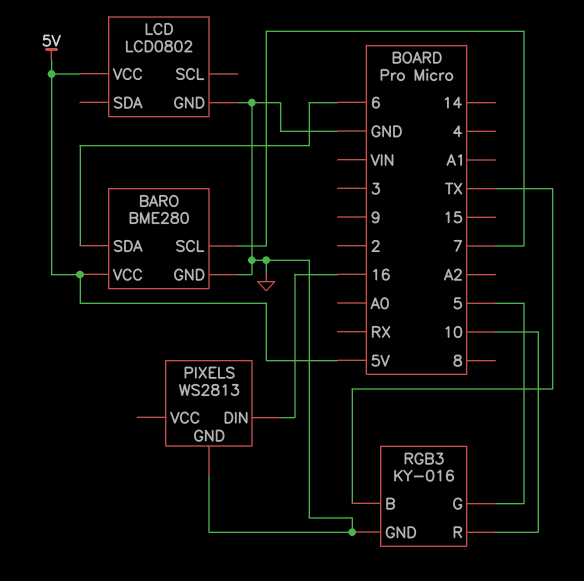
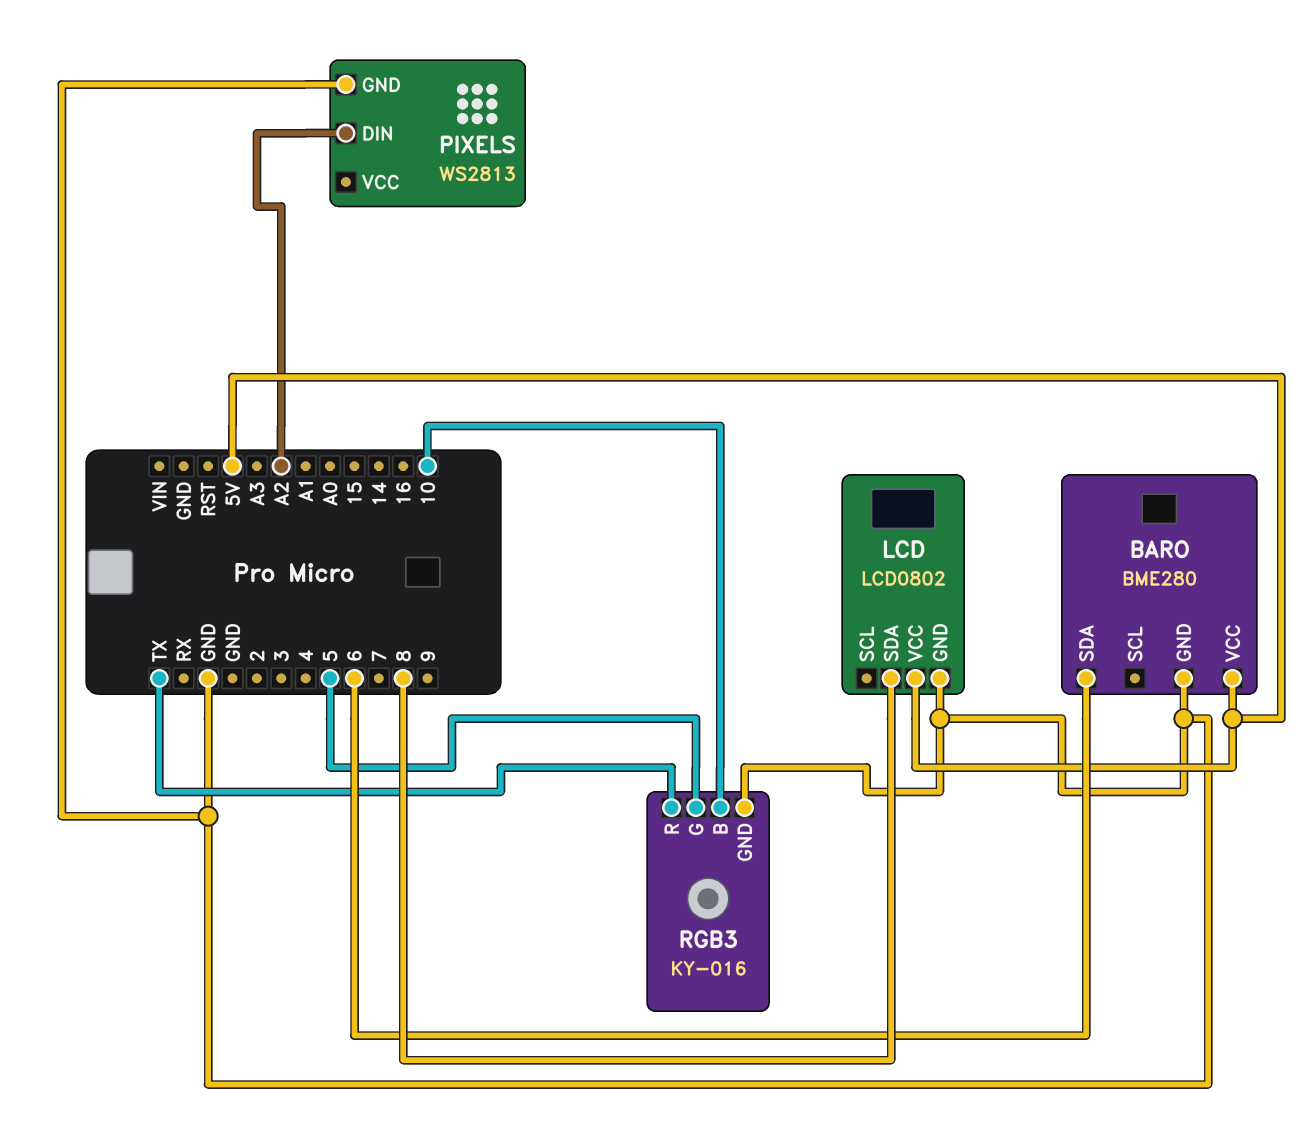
BARO pin SCL: 7 -> none
LCD pin SDA: none -> 8
PIXELS pin DIN: 16 -> A2
RGB3 pin B: TX -> 10
RGB3 pin R: 10 -> TX

